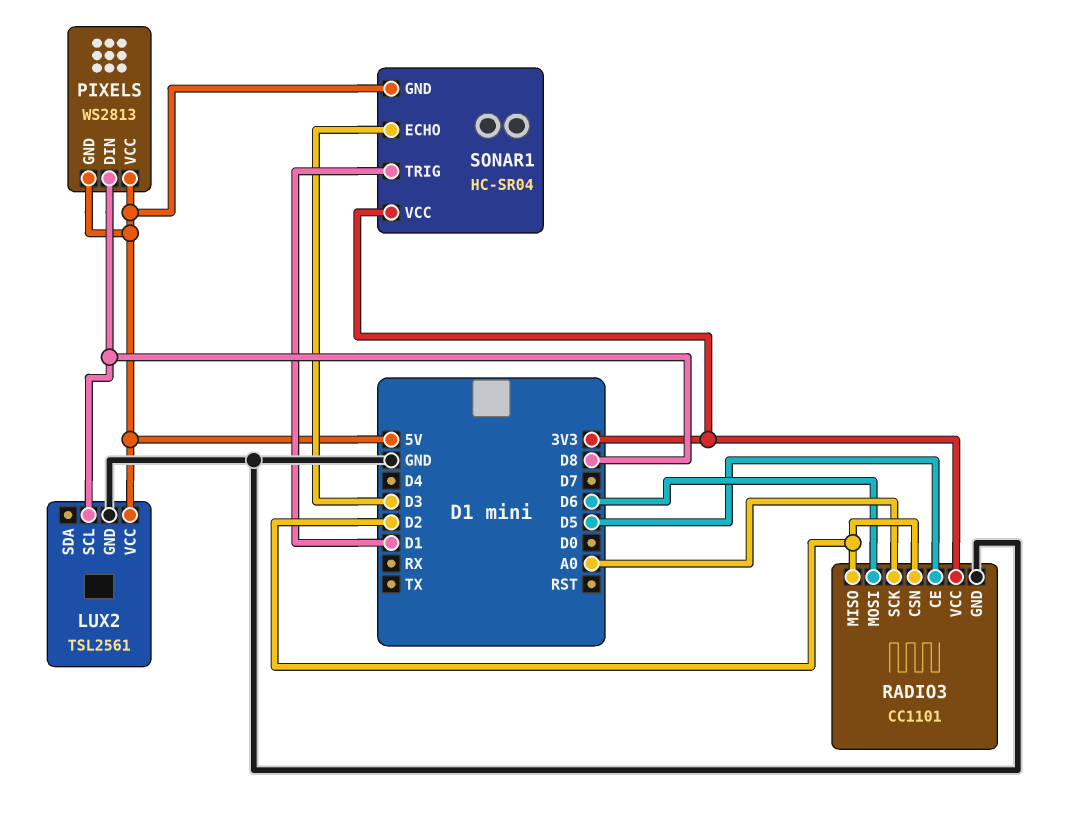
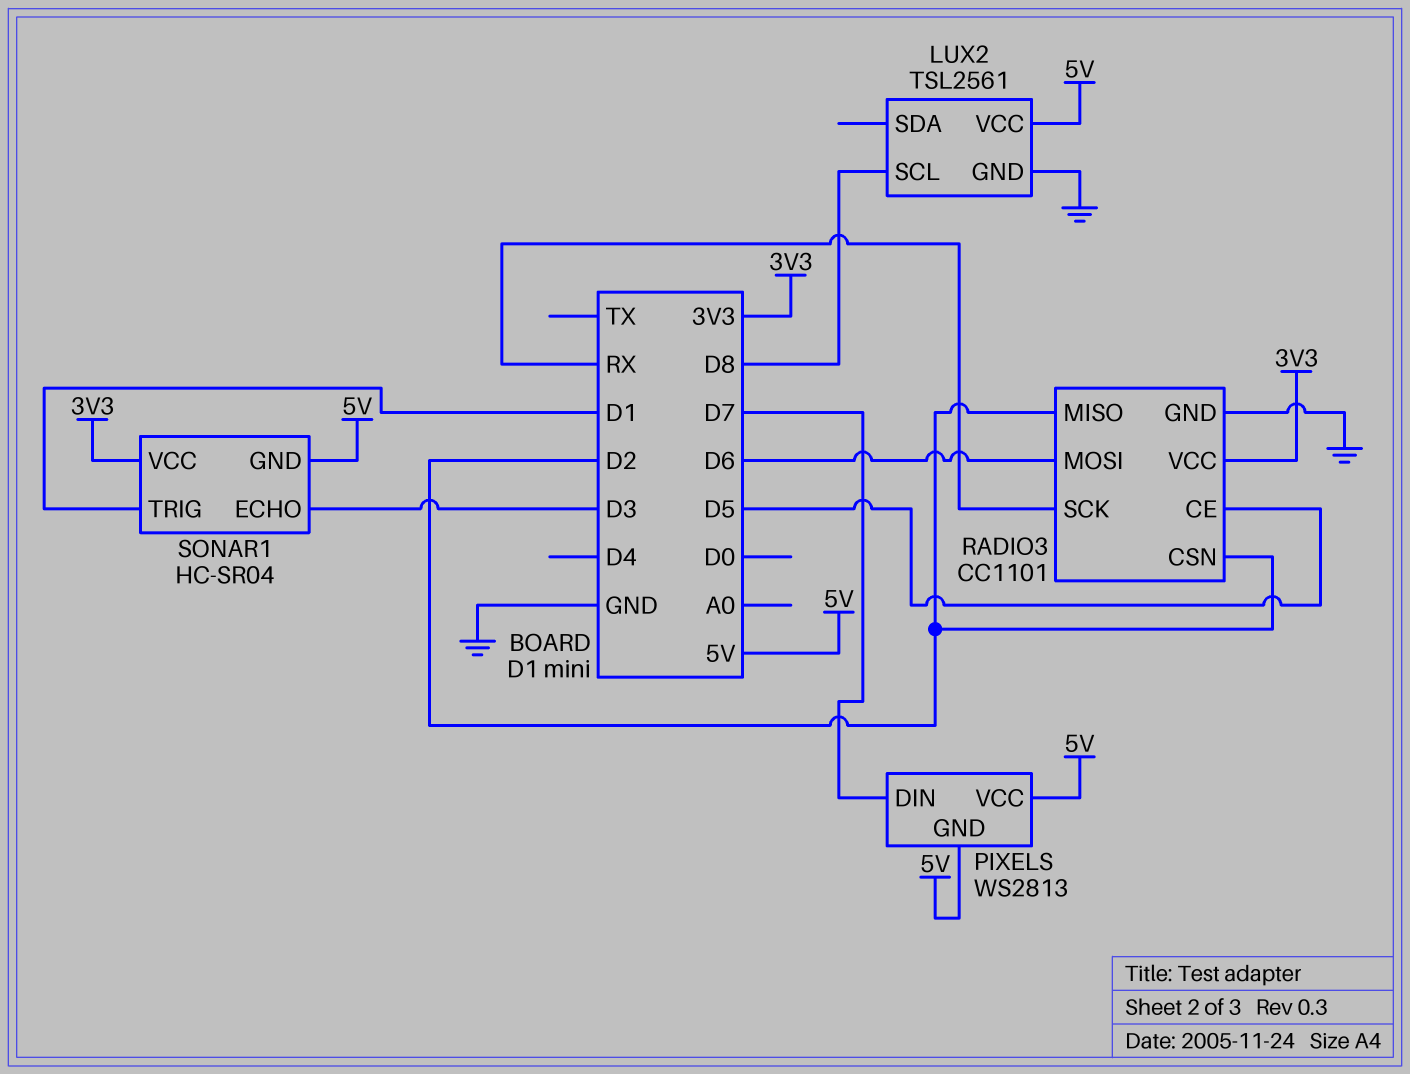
PIXELS pin DIN: D8 -> D7
RADIO3 pin SCK: A0 -> RX

